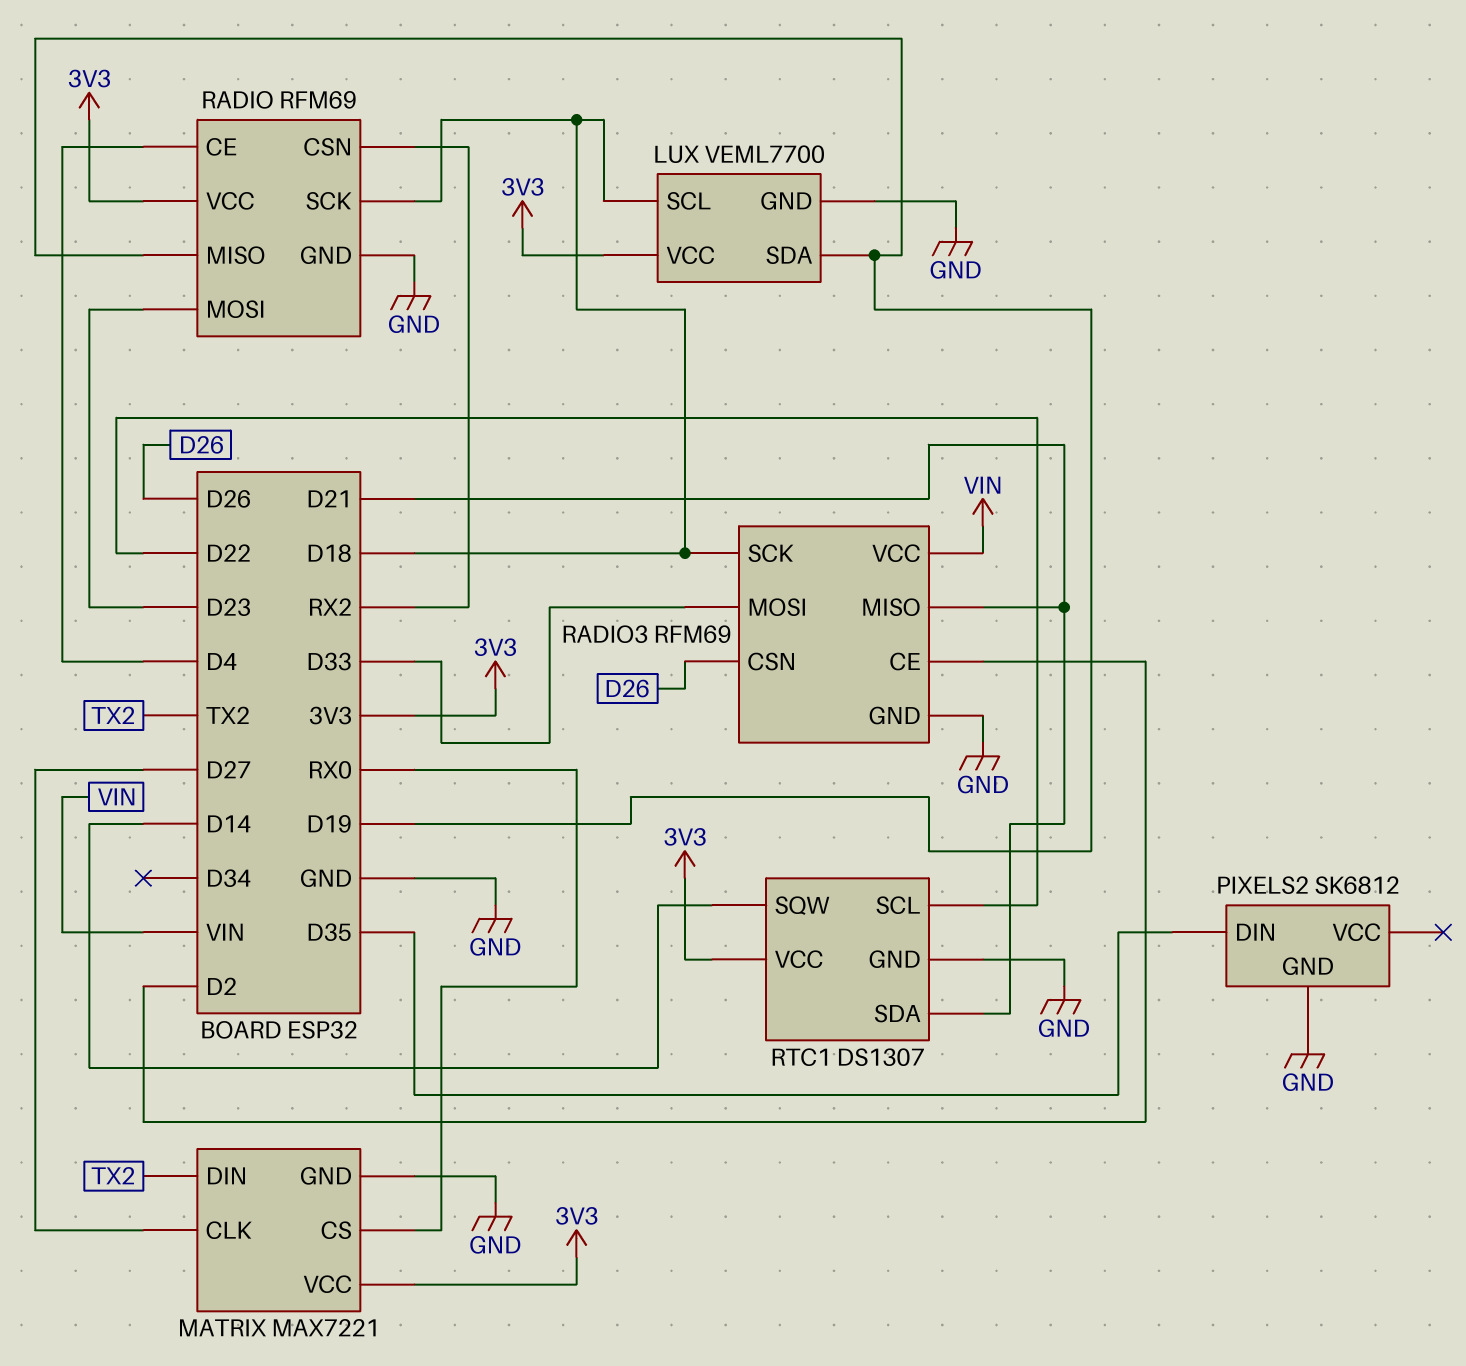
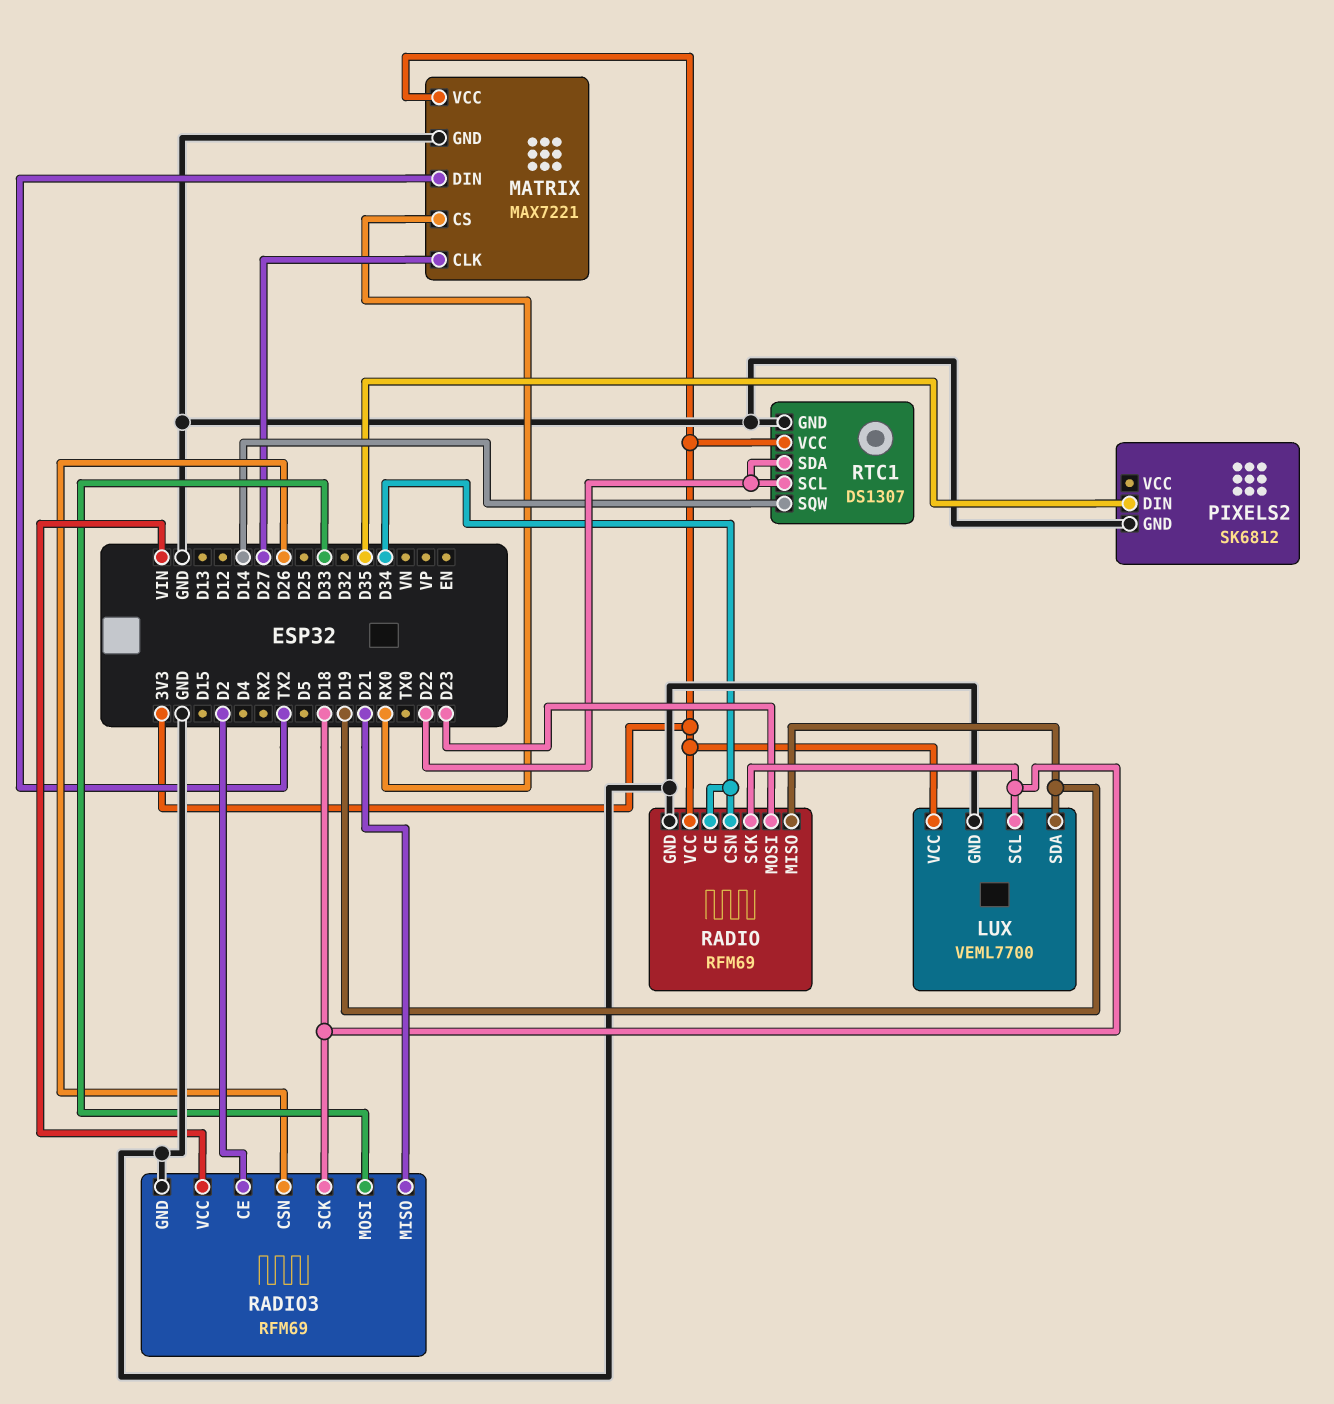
RADIO pin CE: D4 -> D34
RADIO pin CSN: RX2 -> D34
RTC1 pin SDA: D21 -> D22

